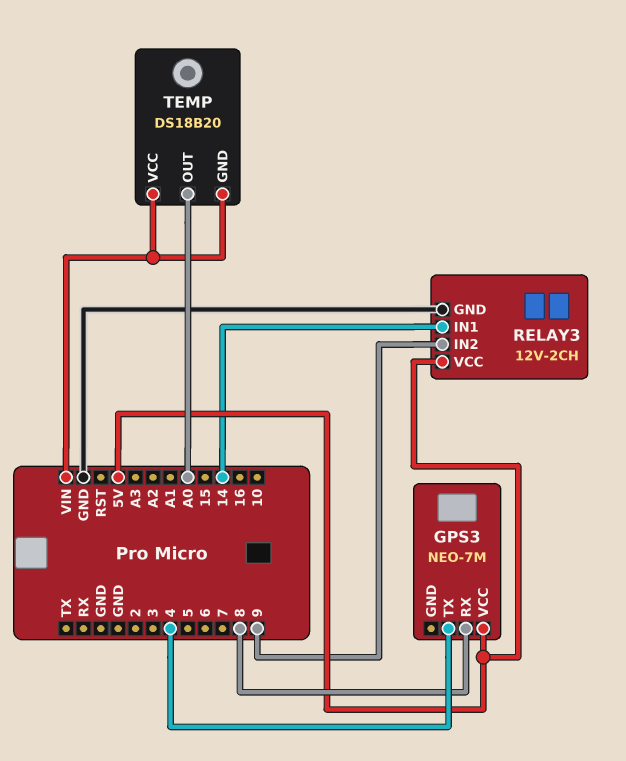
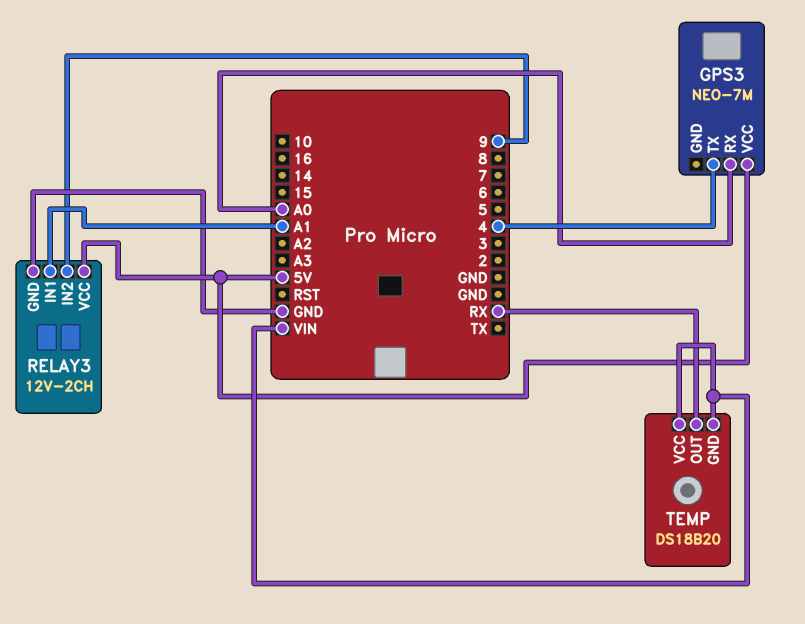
GPS3 pin RX: 8 -> A0
RELAY3 pin IN1: 14 -> A1
TEMP pin OUT: A0 -> RX

